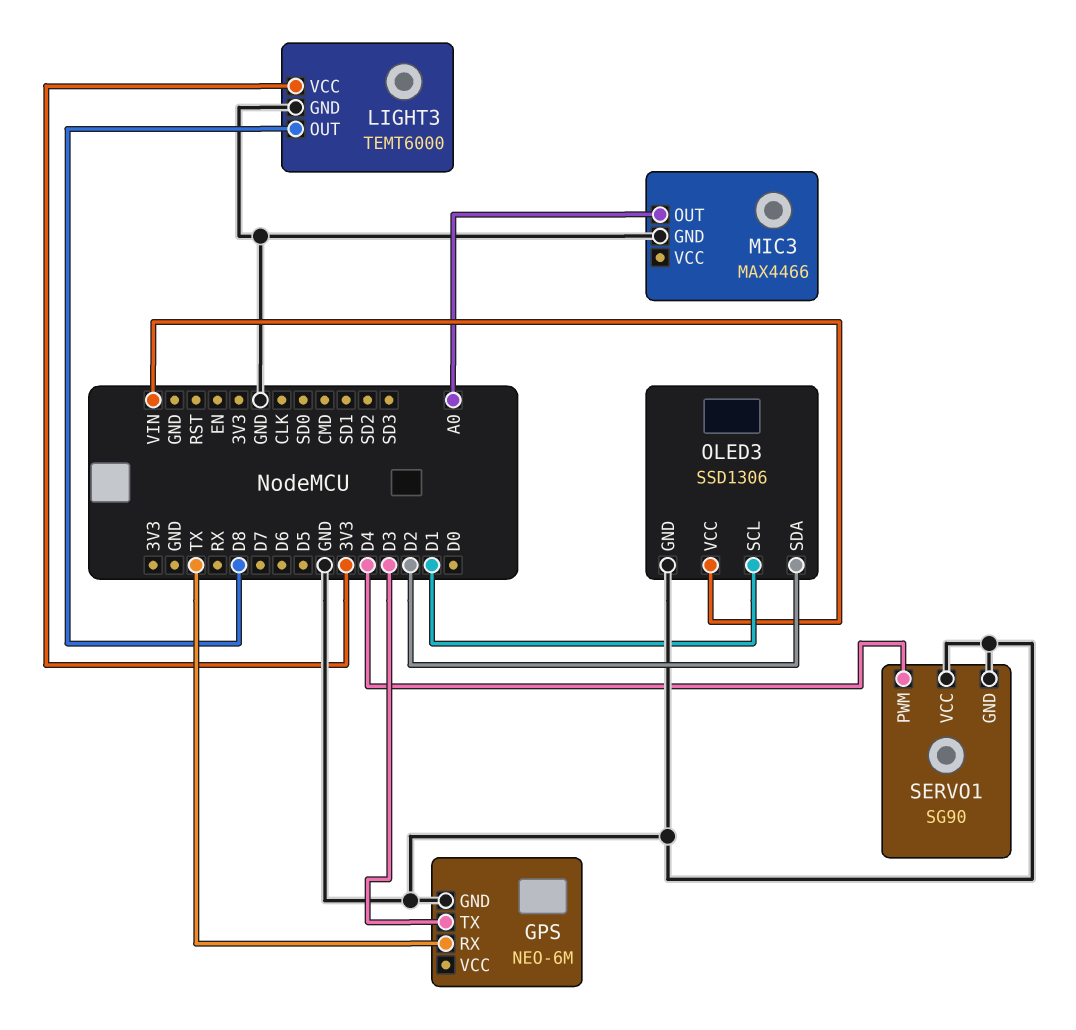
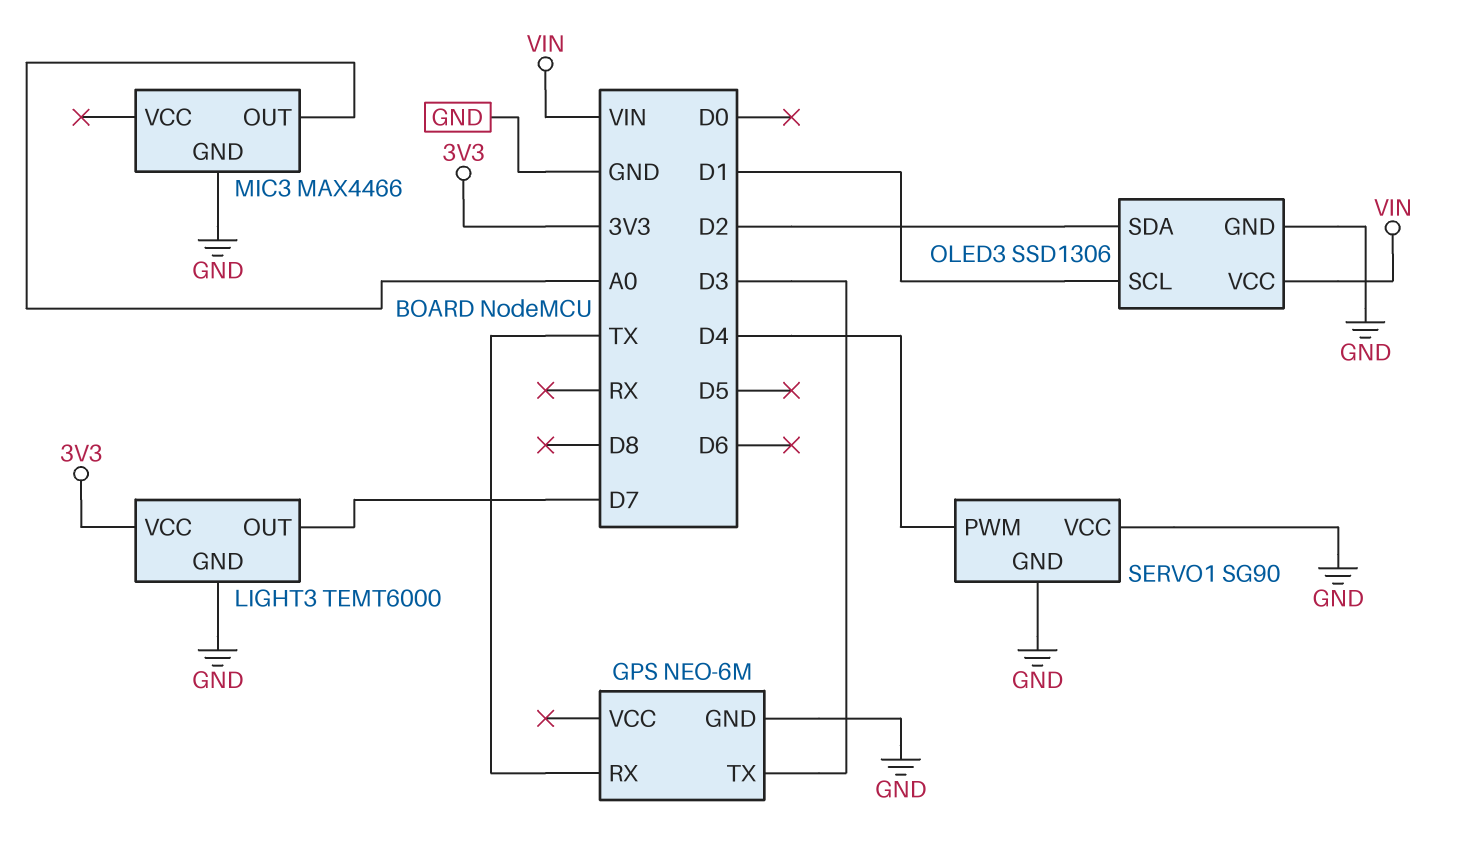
LIGHT3 pin OUT: D8 -> D7

